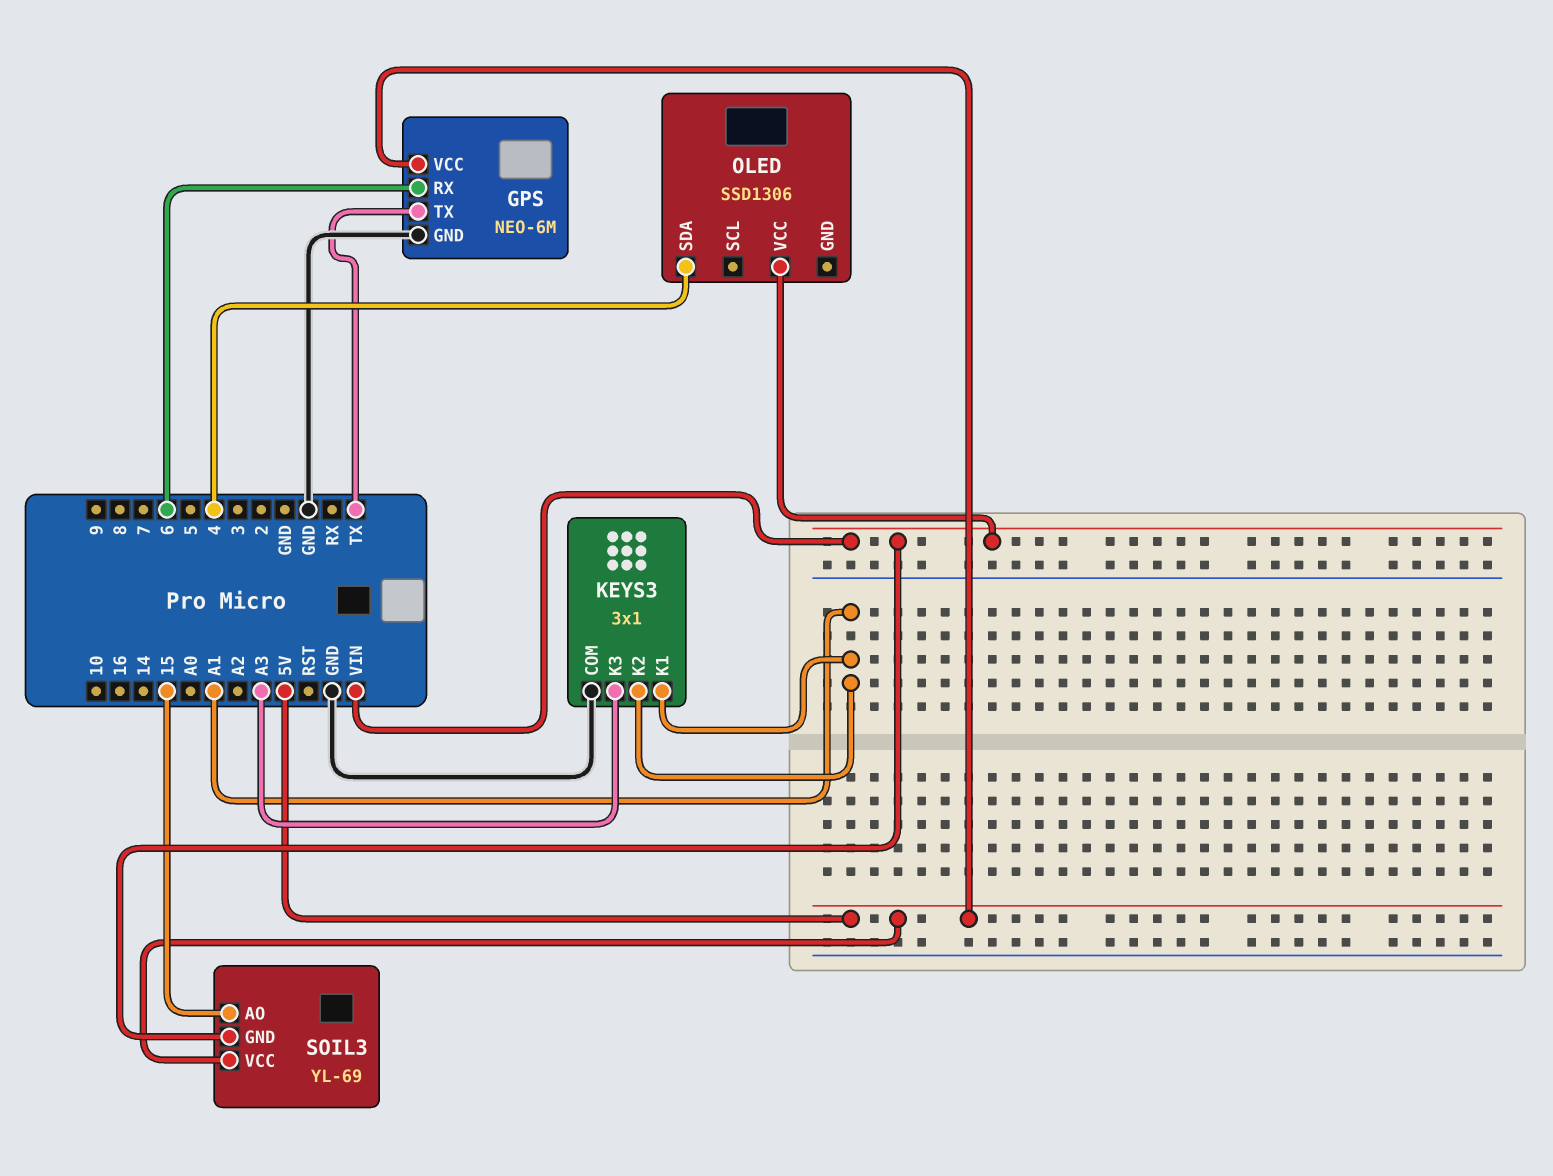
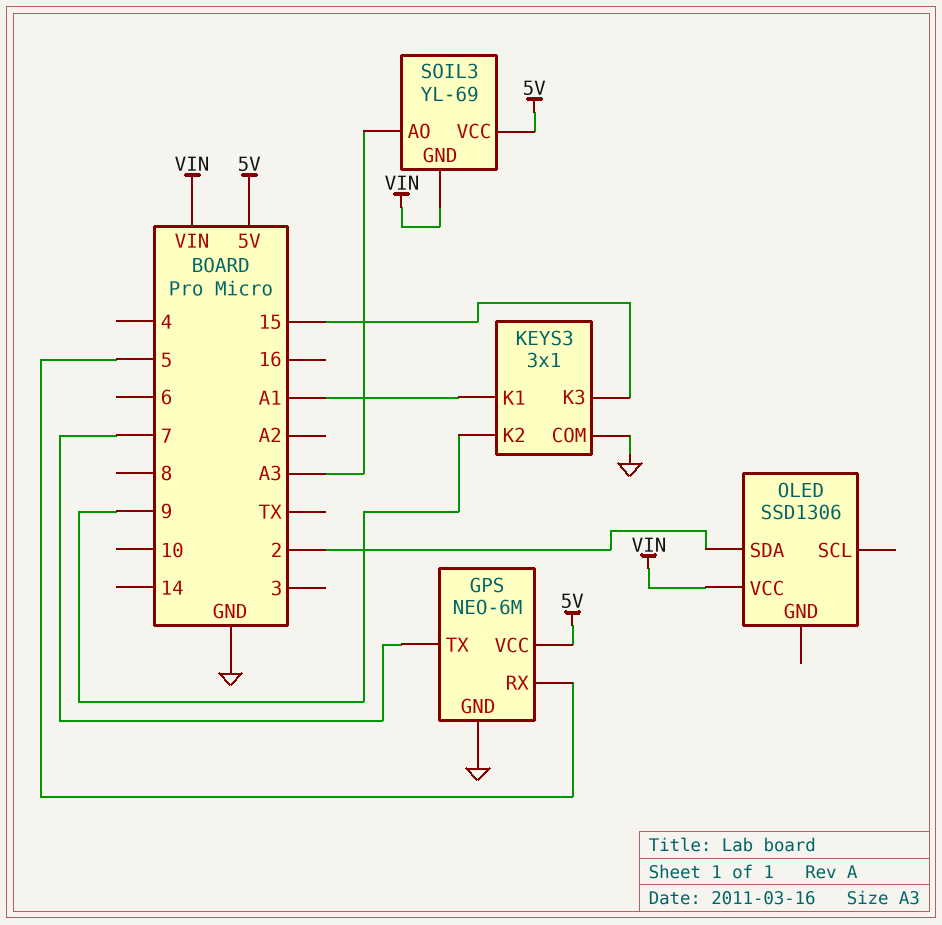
GPS pin RX: 6 -> 5
GPS pin TX: TX -> 7
KEYS3 pin K2: A1 -> 9
KEYS3 pin K3: A3 -> 15
OLED pin SDA: 4 -> 2
SOIL3 pin AO: 15 -> A3

